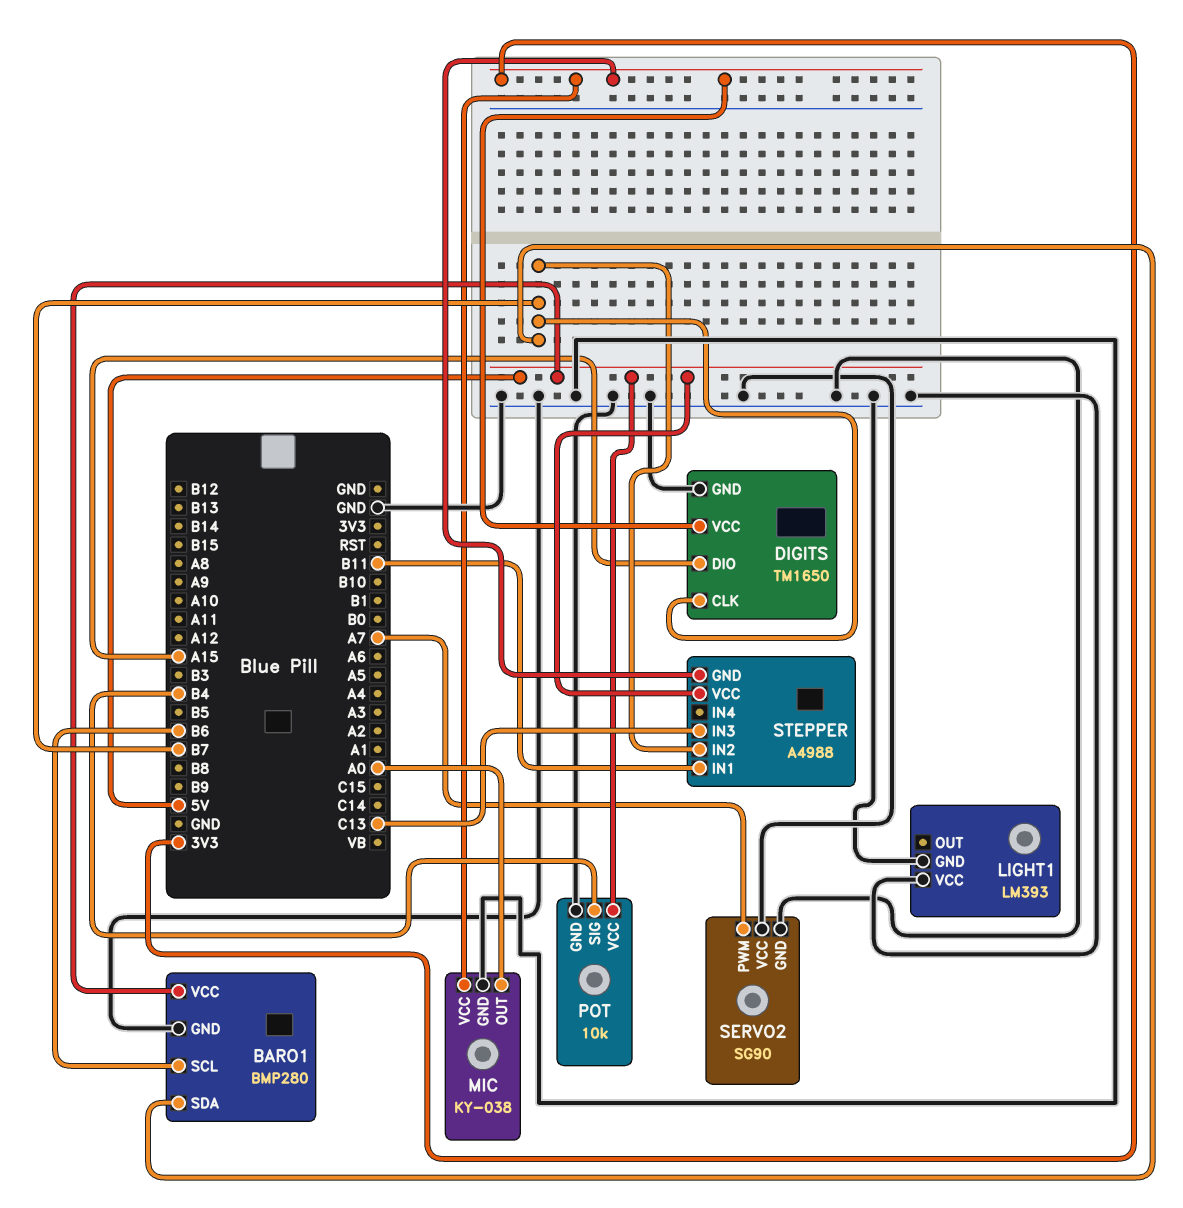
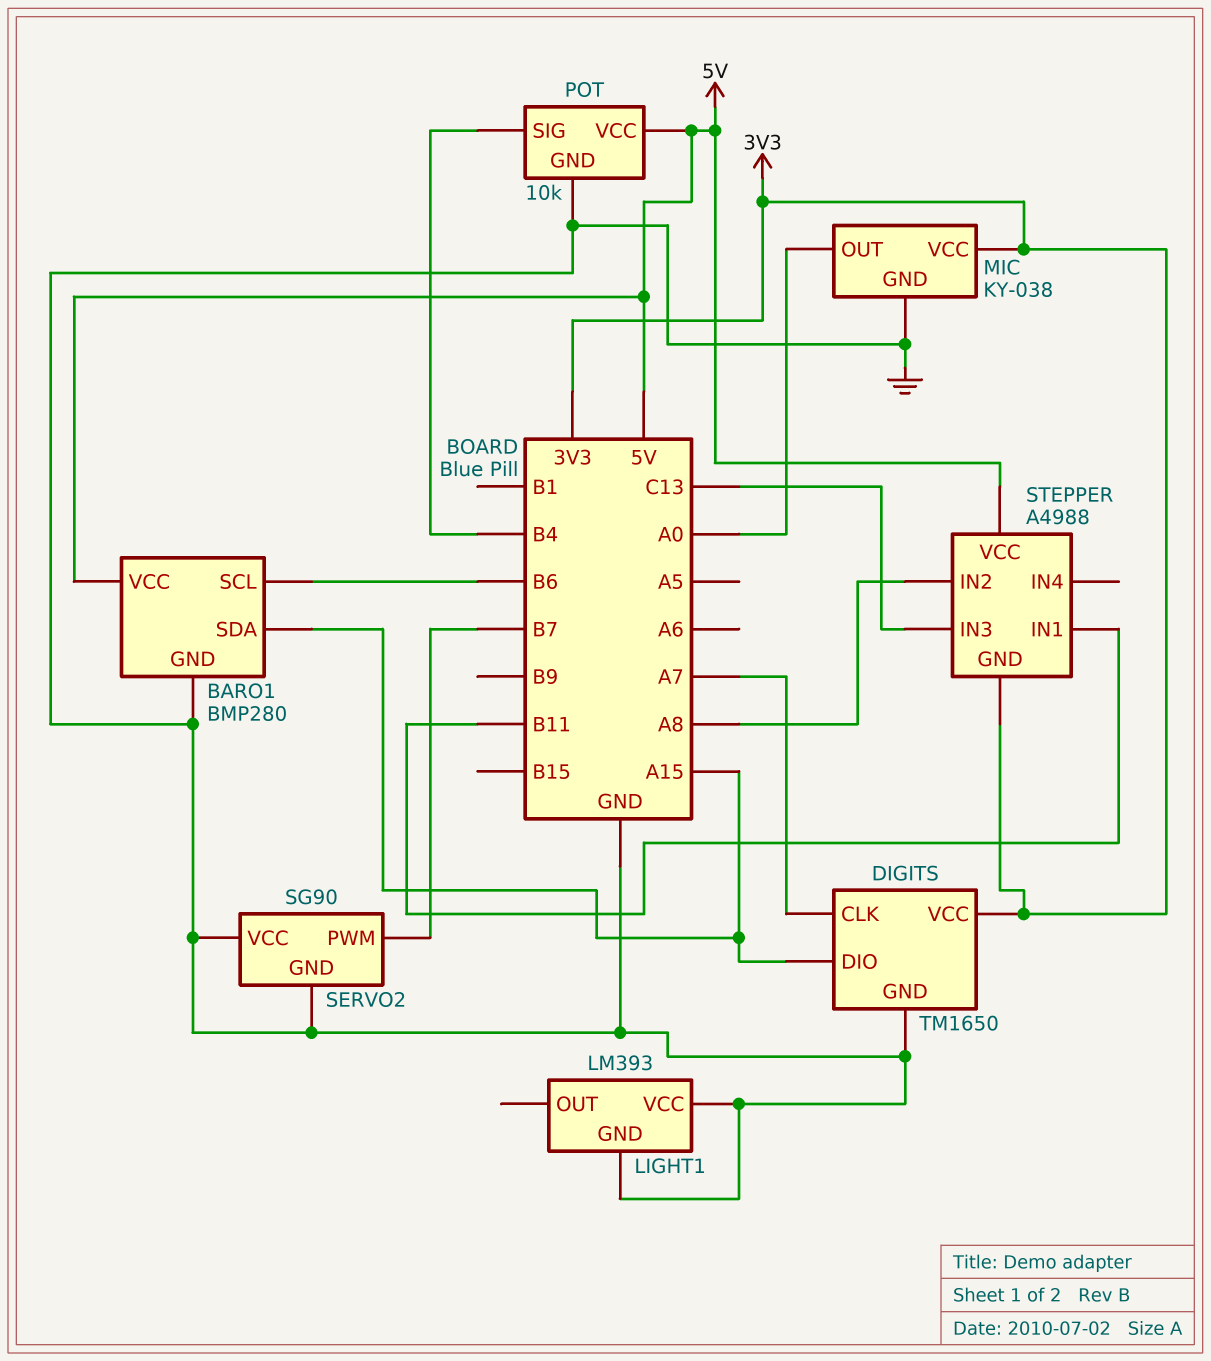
BARO1 pin SDA: B7 -> A15
DIGITS pin CLK: B7 -> A7
SERVO2 pin PWM: A7 -> B7
STEPPER pin IN2: B7 -> A8

